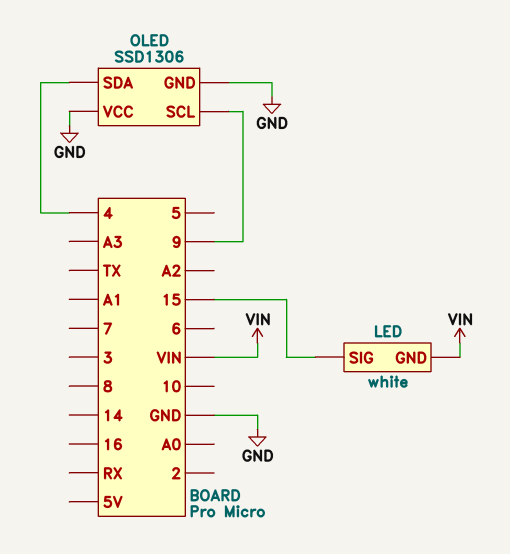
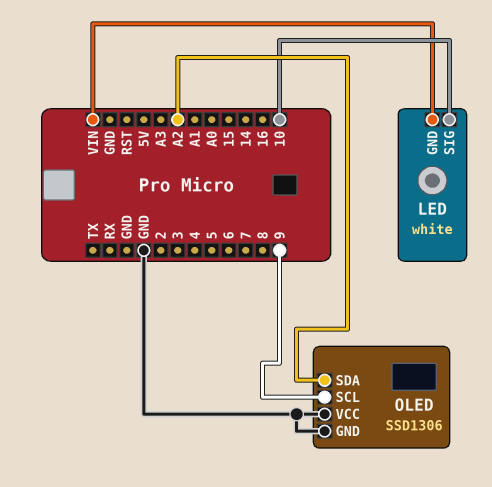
LED pin SIG: 15 -> 10
OLED pin SDA: 4 -> A2

